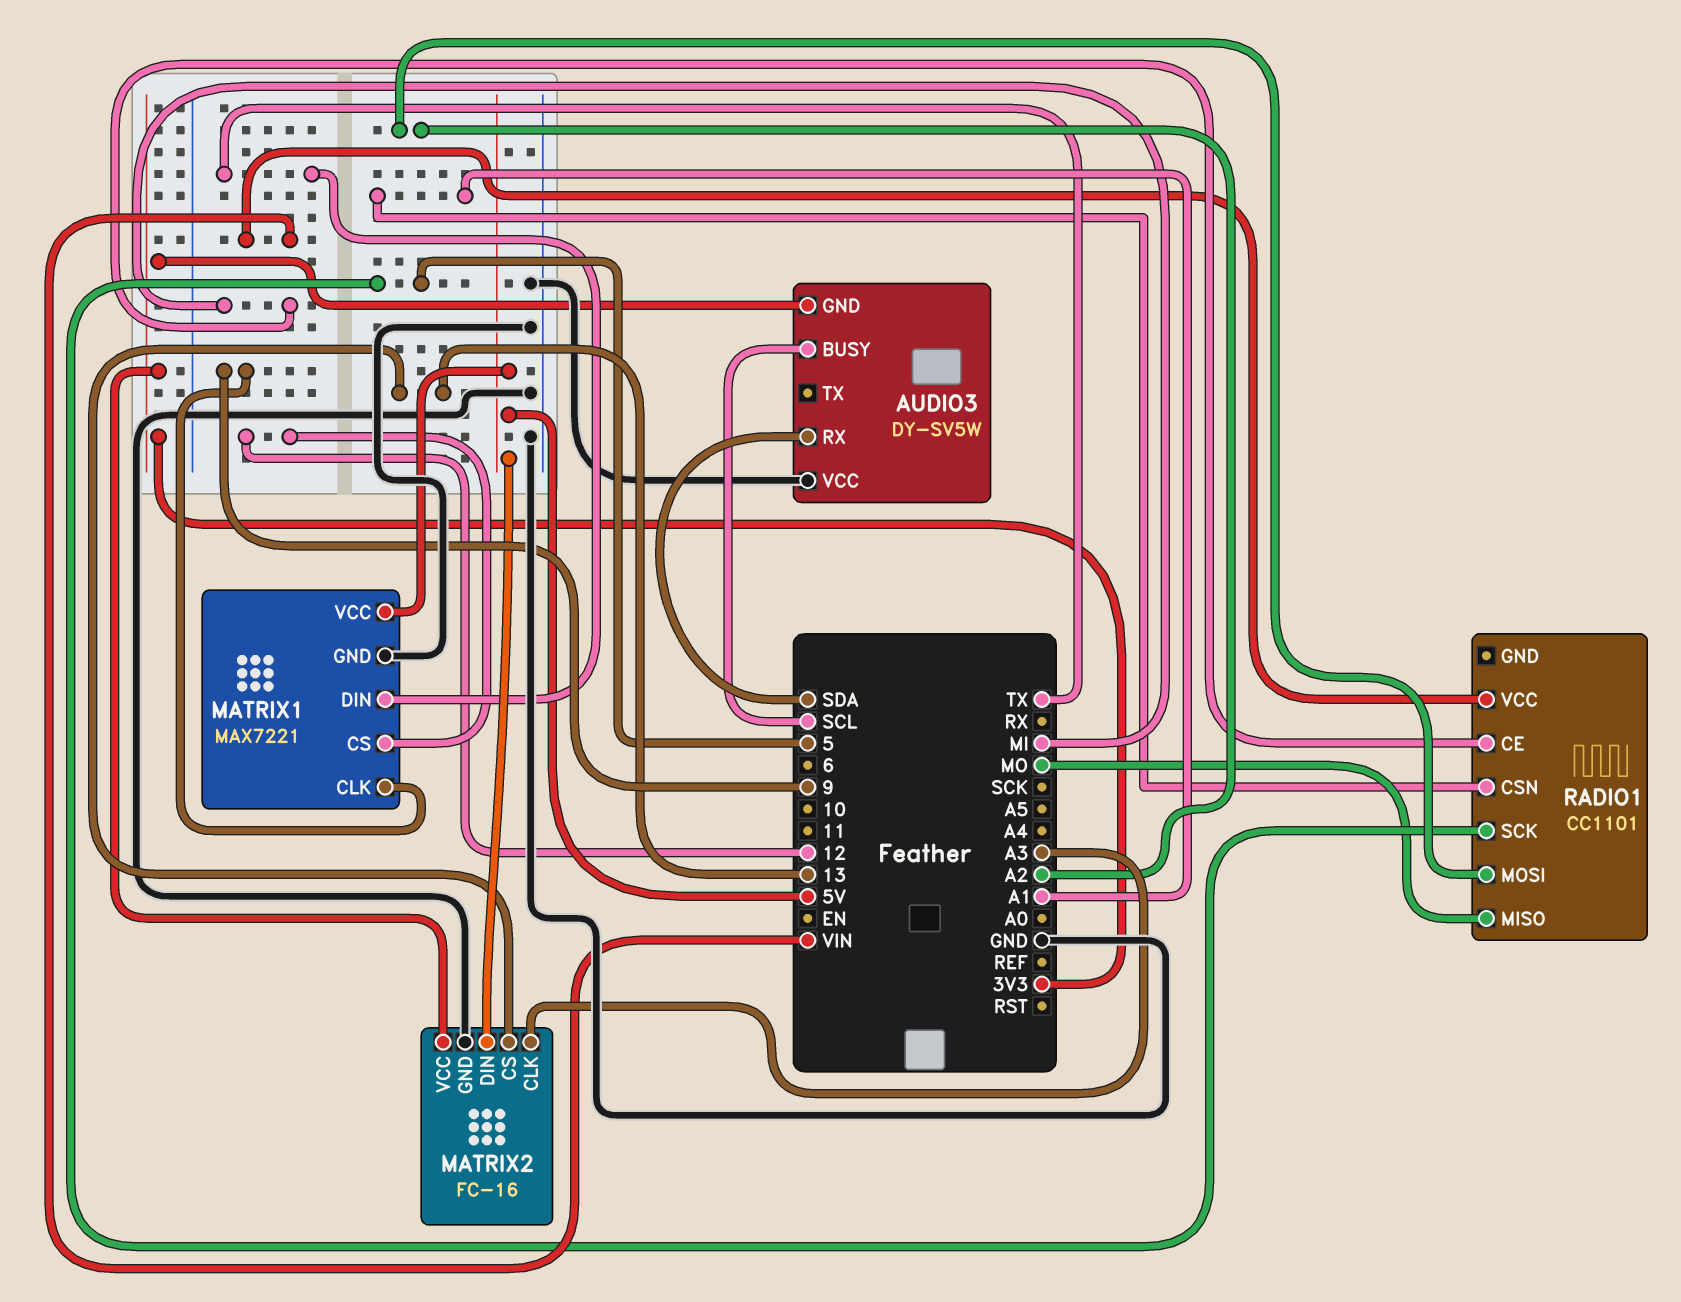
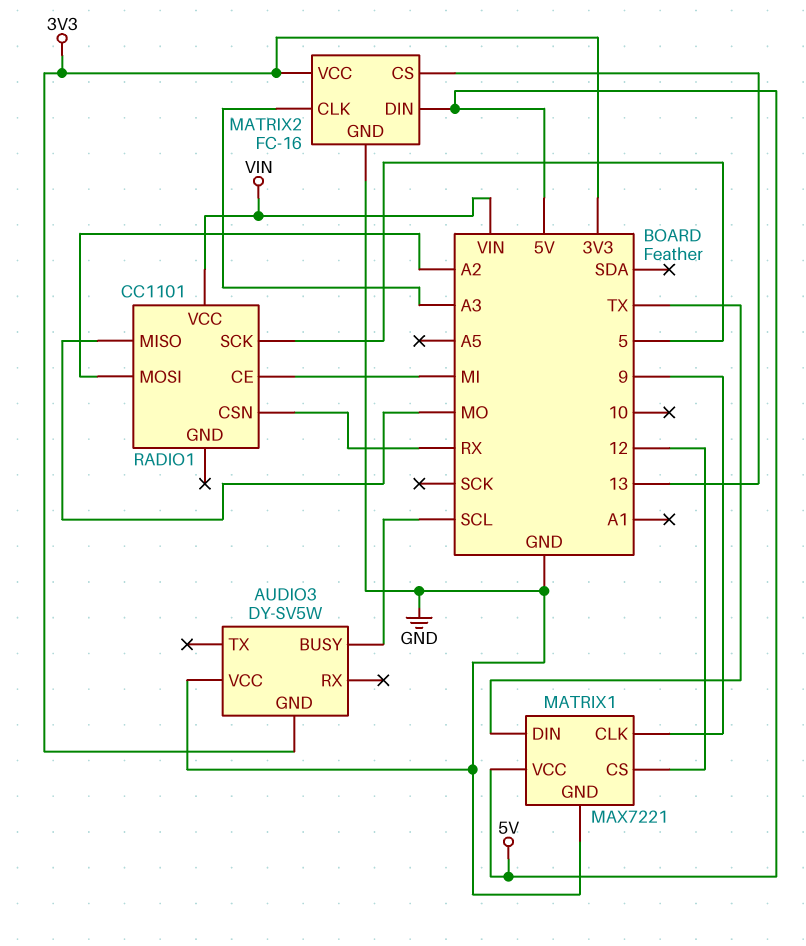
AUDIO3 pin RX: SDA -> none
RADIO1 pin CSN: A1 -> RX

